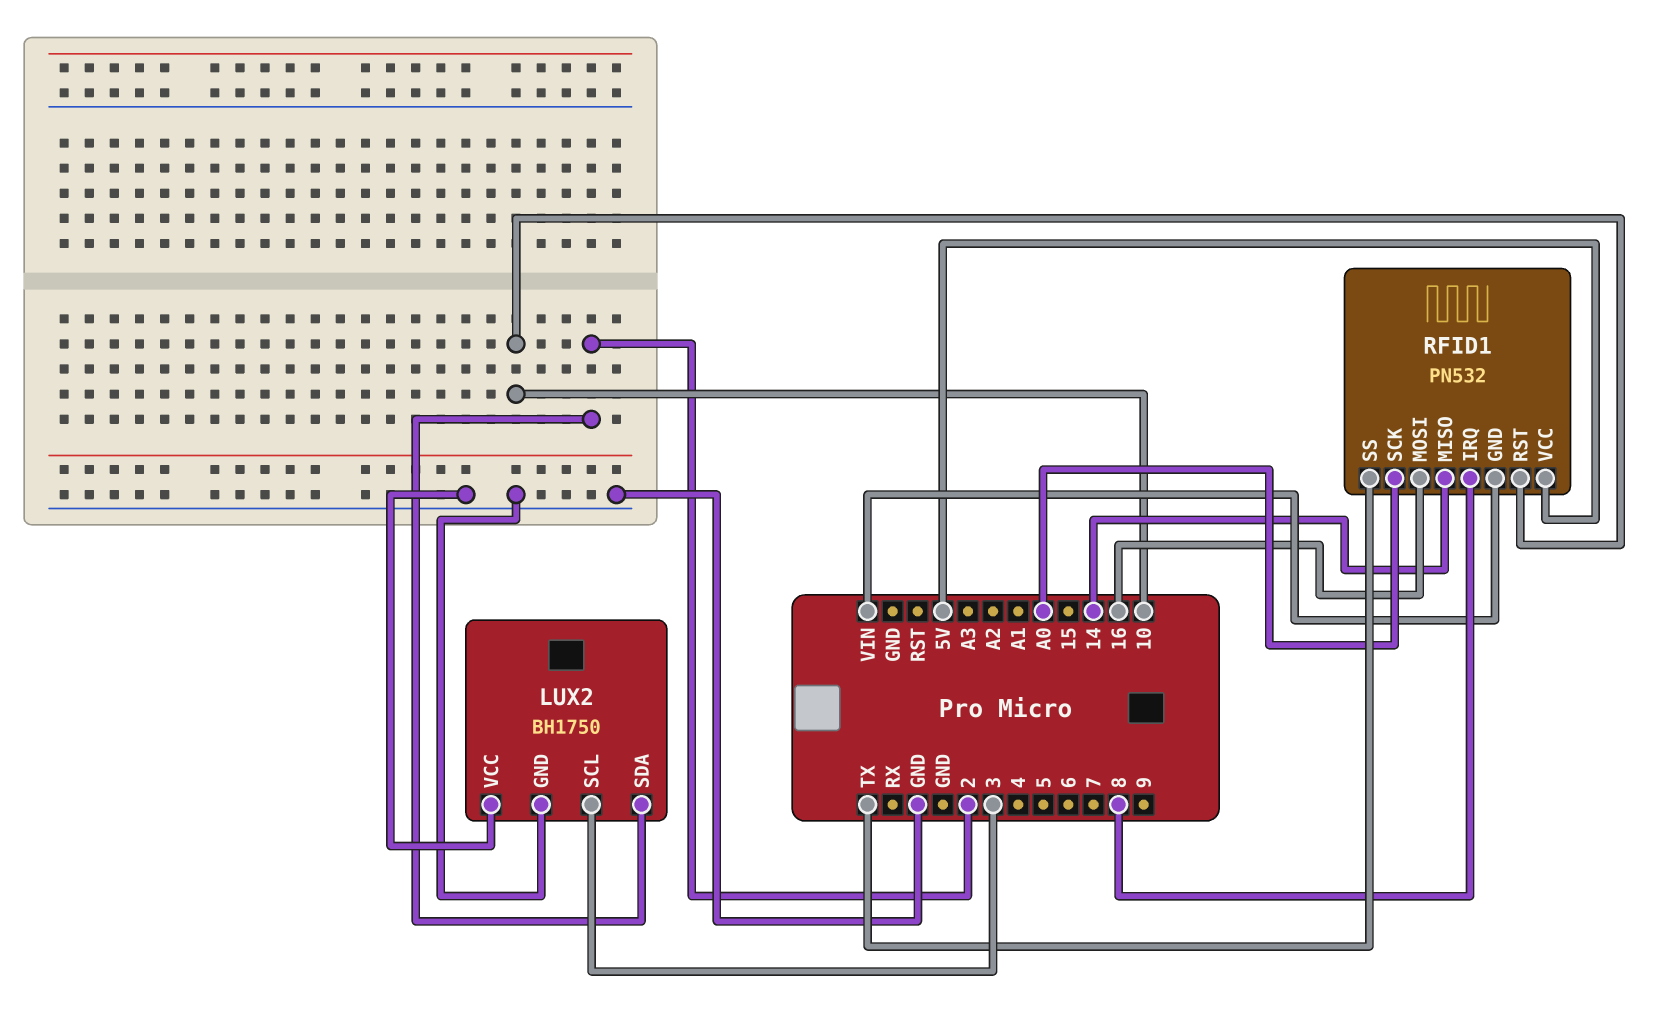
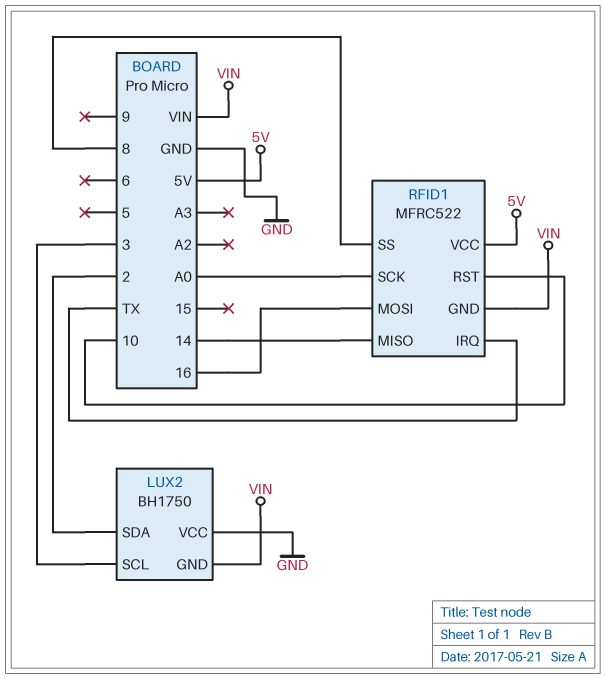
LUX2 pin GND: GND -> VIN
RFID1: PN532 -> MFRC522
RFID1 pin IRQ: 8 -> TX
RFID1 pin SS: TX -> 8

